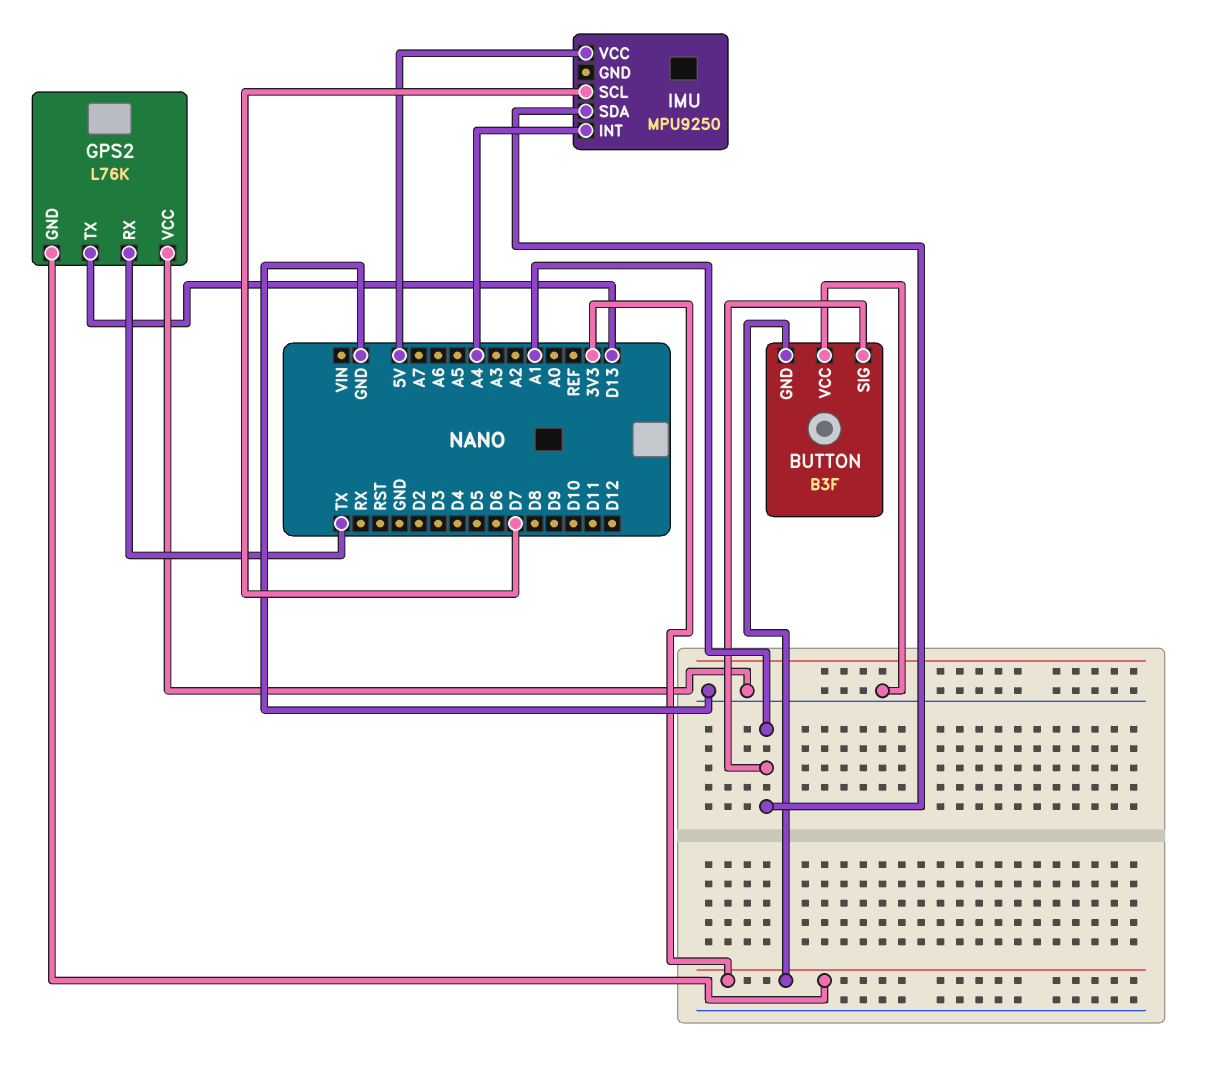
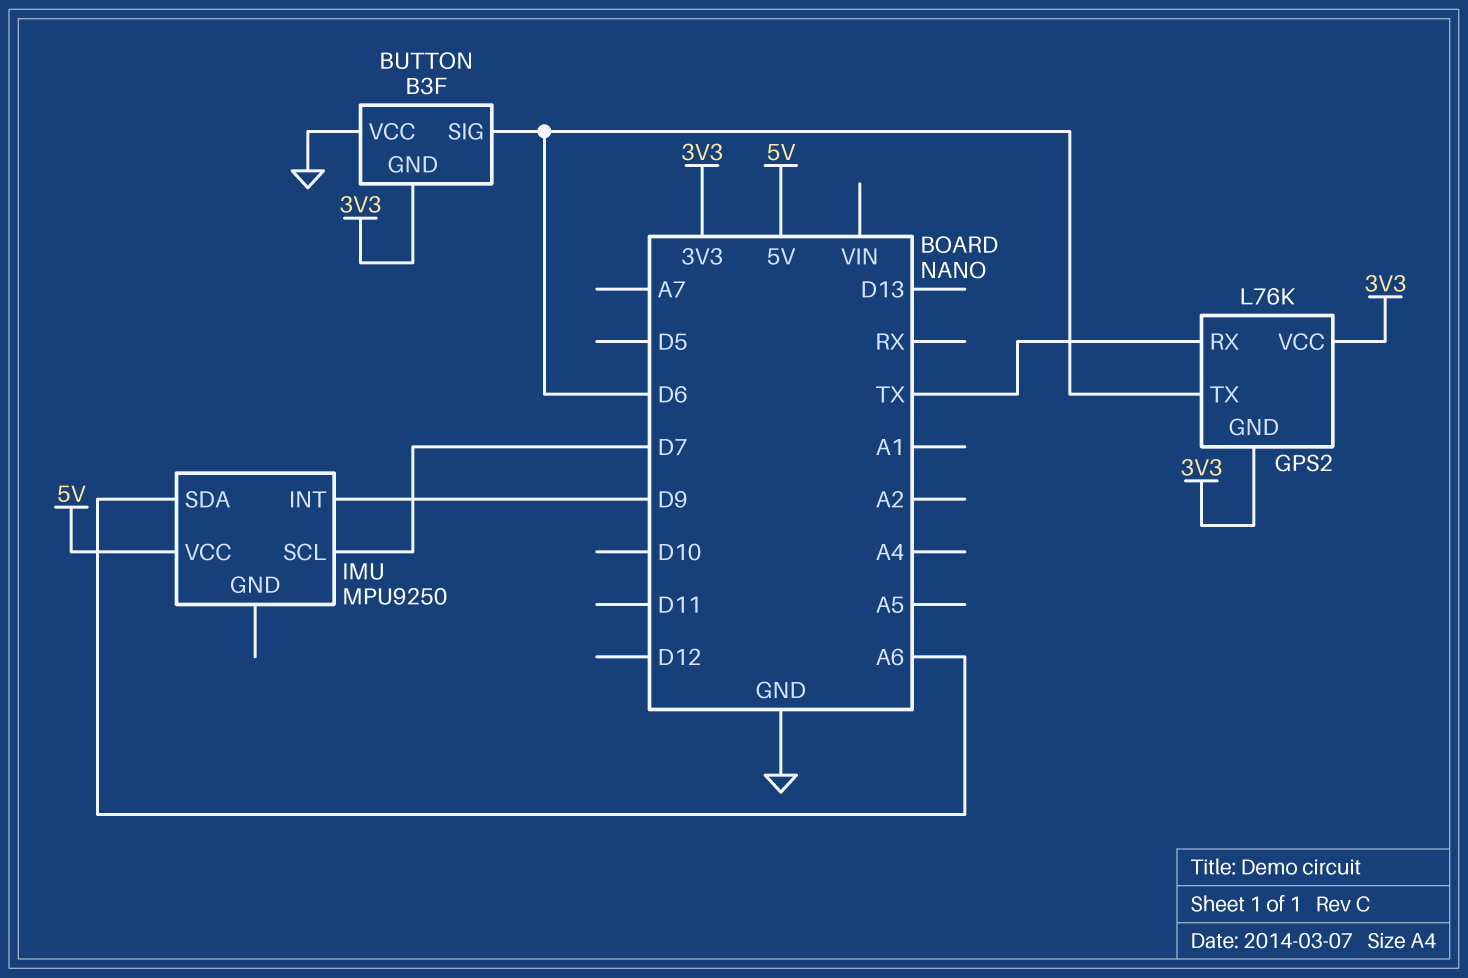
BUTTON pin SIG: A1 -> D6
GPS2 pin TX: D13 -> D6
GPS2 pin VCC: GND -> 3V3
IMU pin INT: A4 -> D9
IMU pin SDA: A1 -> A6

